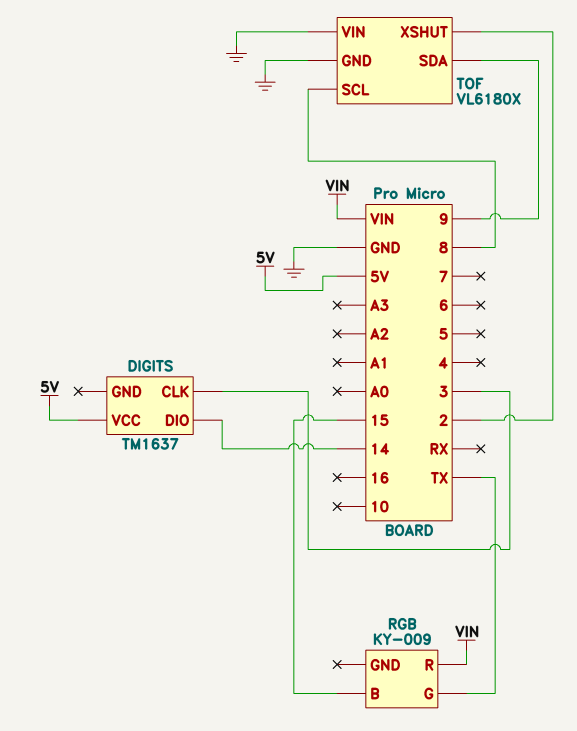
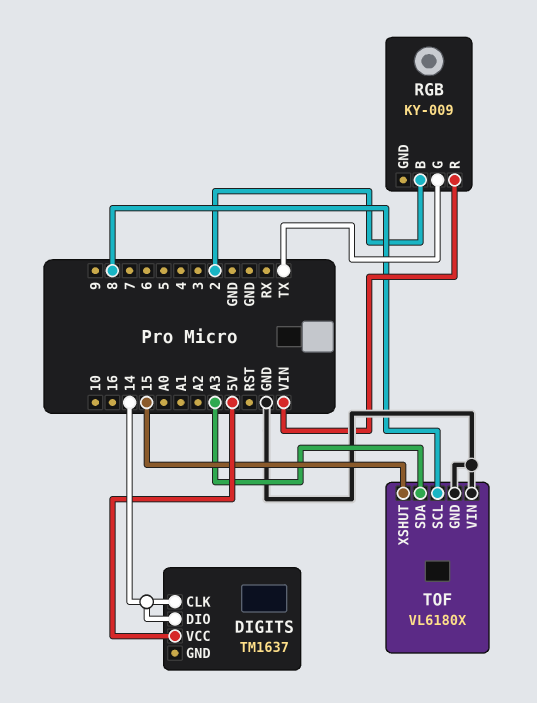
DIGITS pin CLK: 3 -> 14
RGB pin B: 15 -> 2
TOF pin SDA: 9 -> A3
TOF pin XSHUT: 2 -> 15

